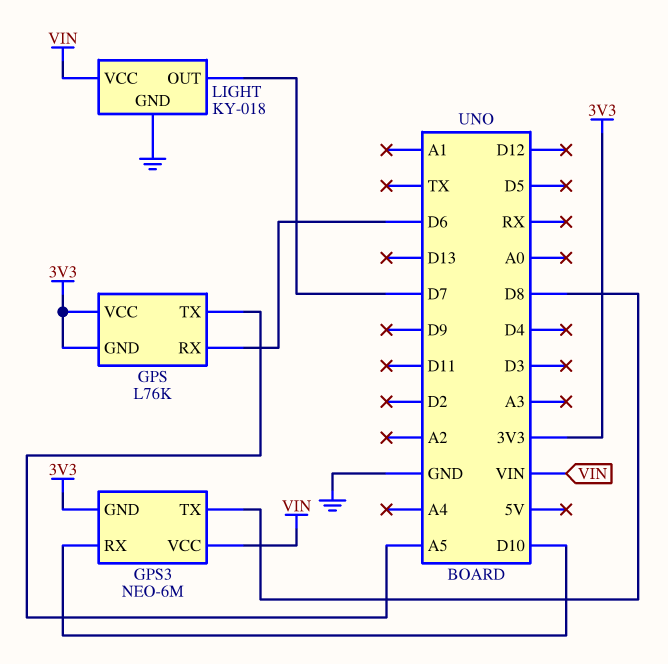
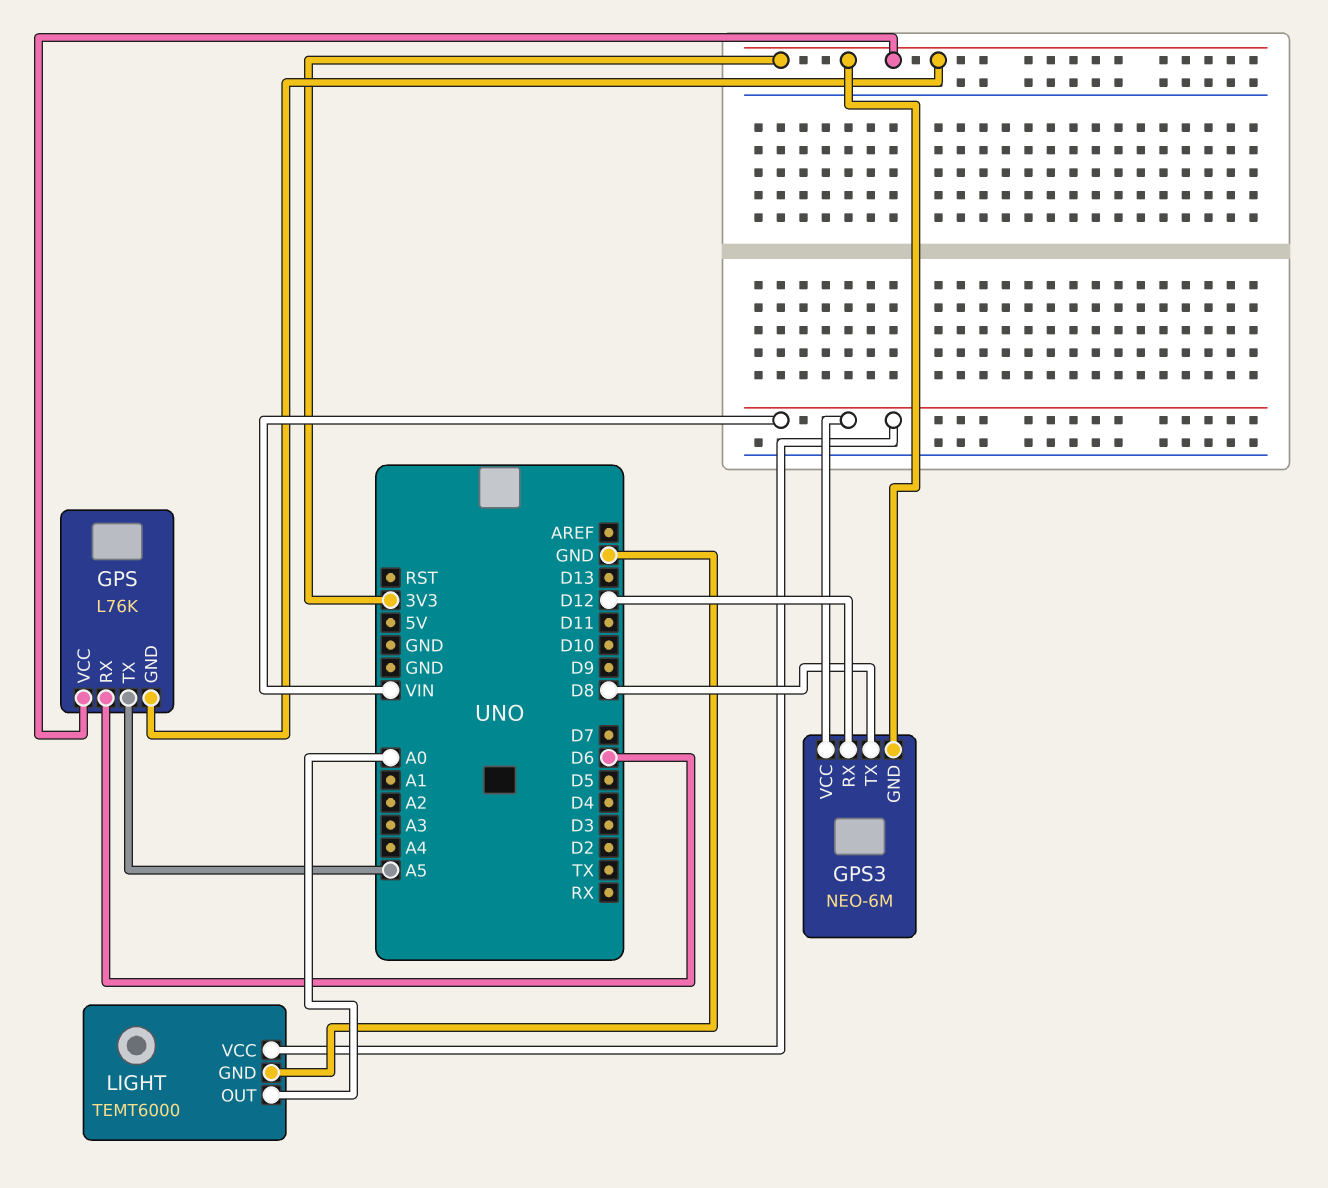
GPS3 pin RX: D10 -> D12
LIGHT: KY-018 -> TEMT6000
LIGHT pin OUT: D7 -> A0

